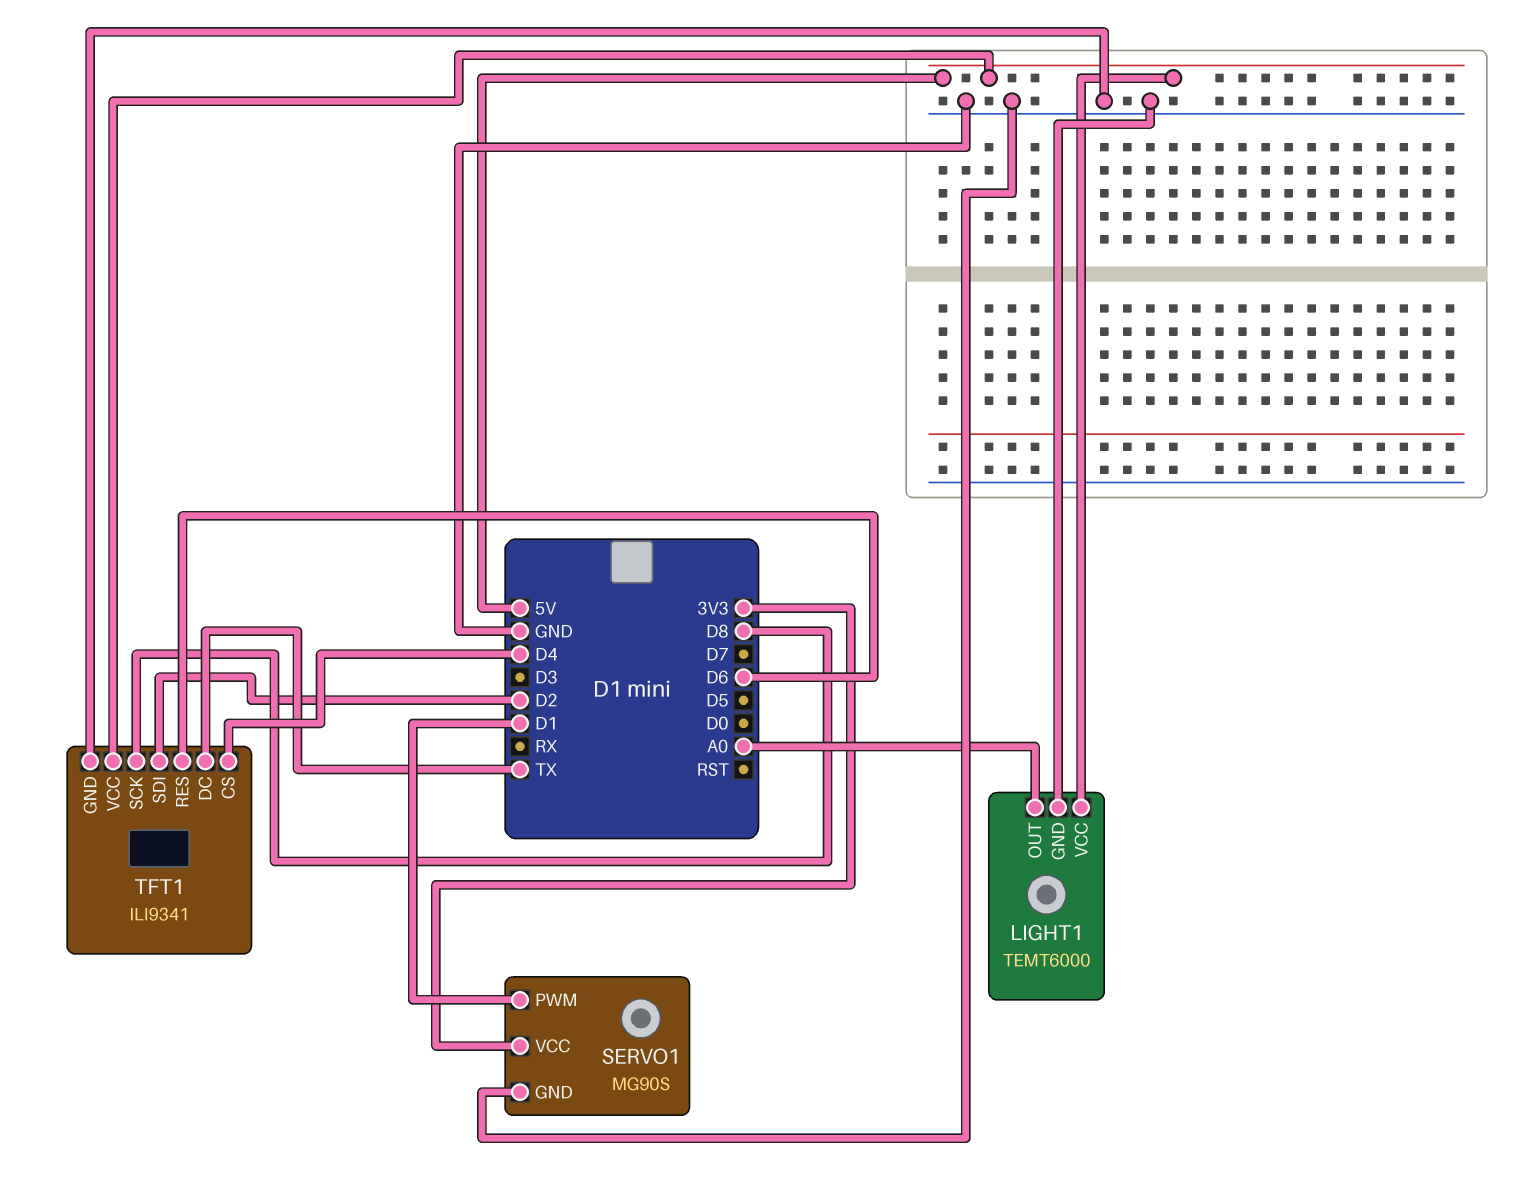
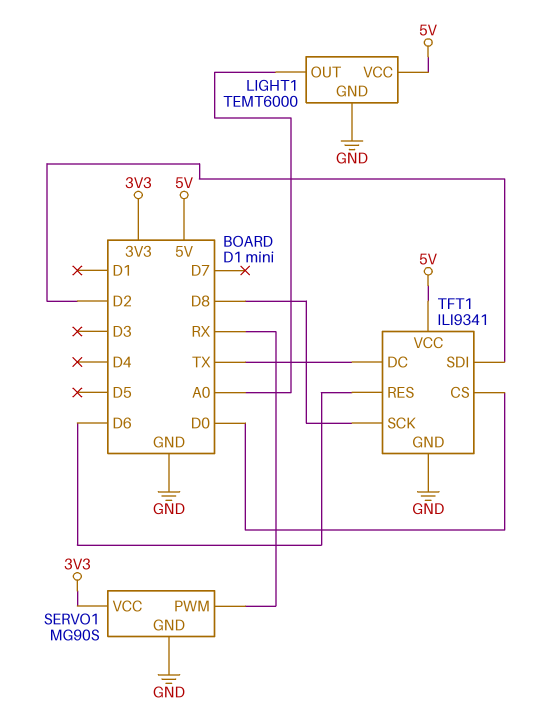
SERVO1 pin PWM: D1 -> RX
TFT1 pin CS: D4 -> D0

